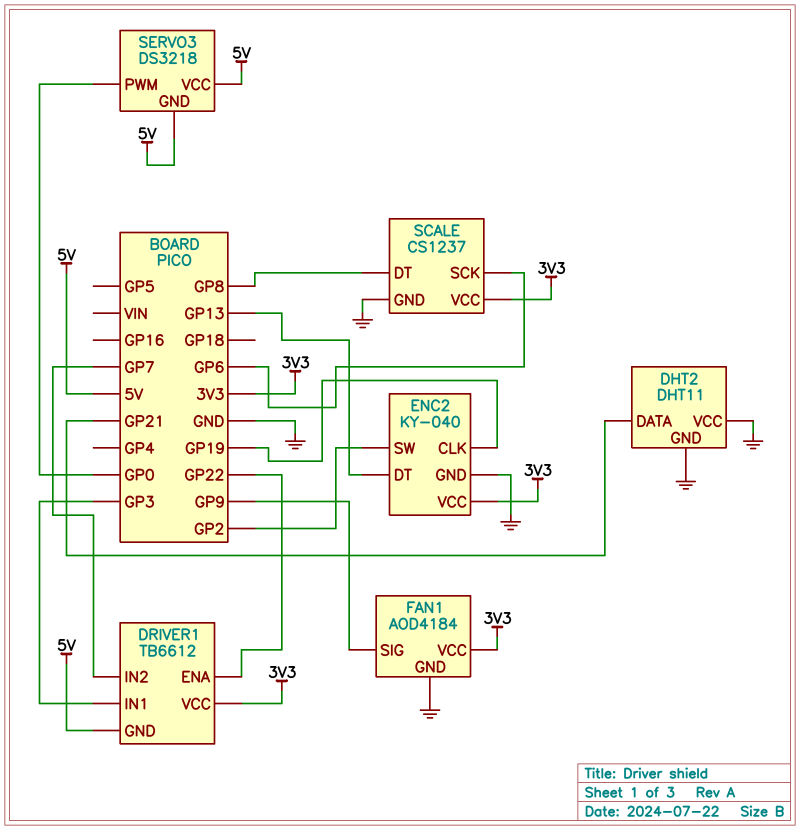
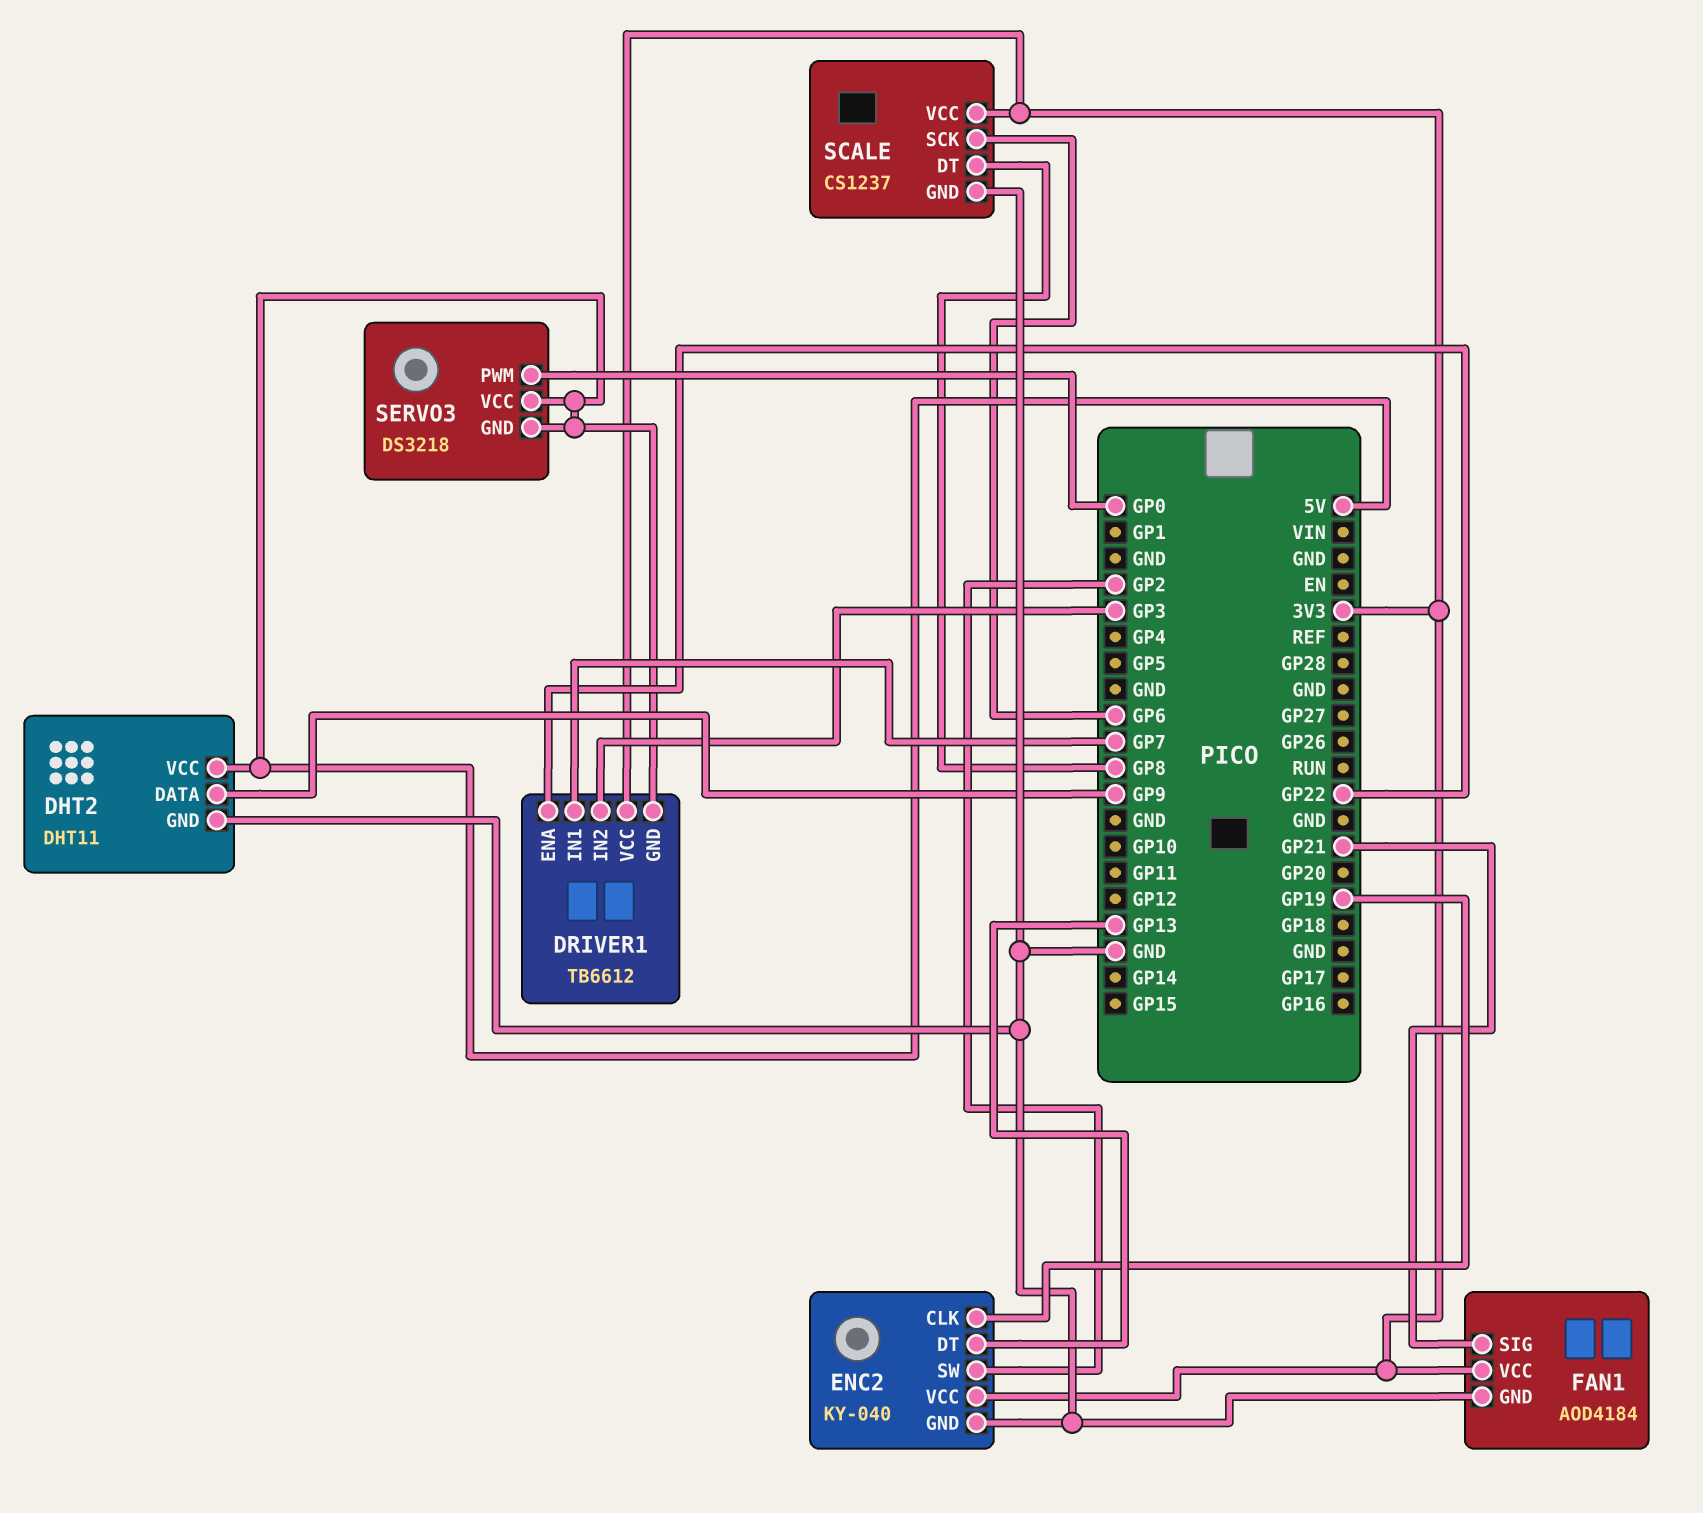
DHT2 pin DATA: GP21 -> GP9
DHT2 pin VCC: GND -> 5V
DRIVER1 pin IN1: GP3 -> GP7
DRIVER1 pin IN2: GP7 -> GP3
FAN1 pin SIG: GP9 -> GP21

